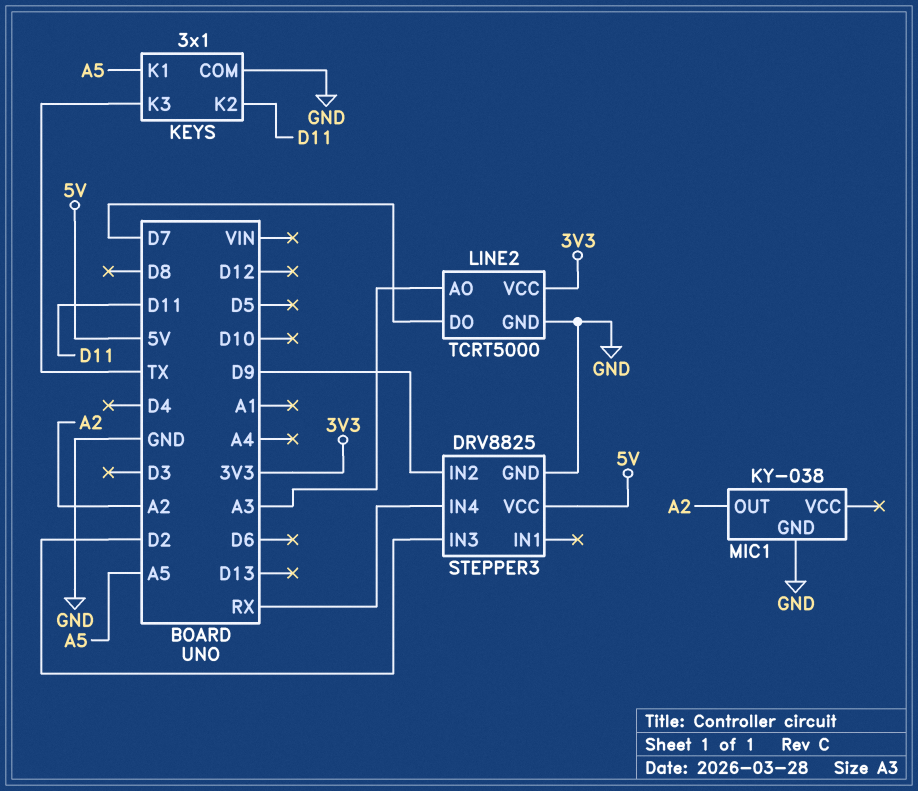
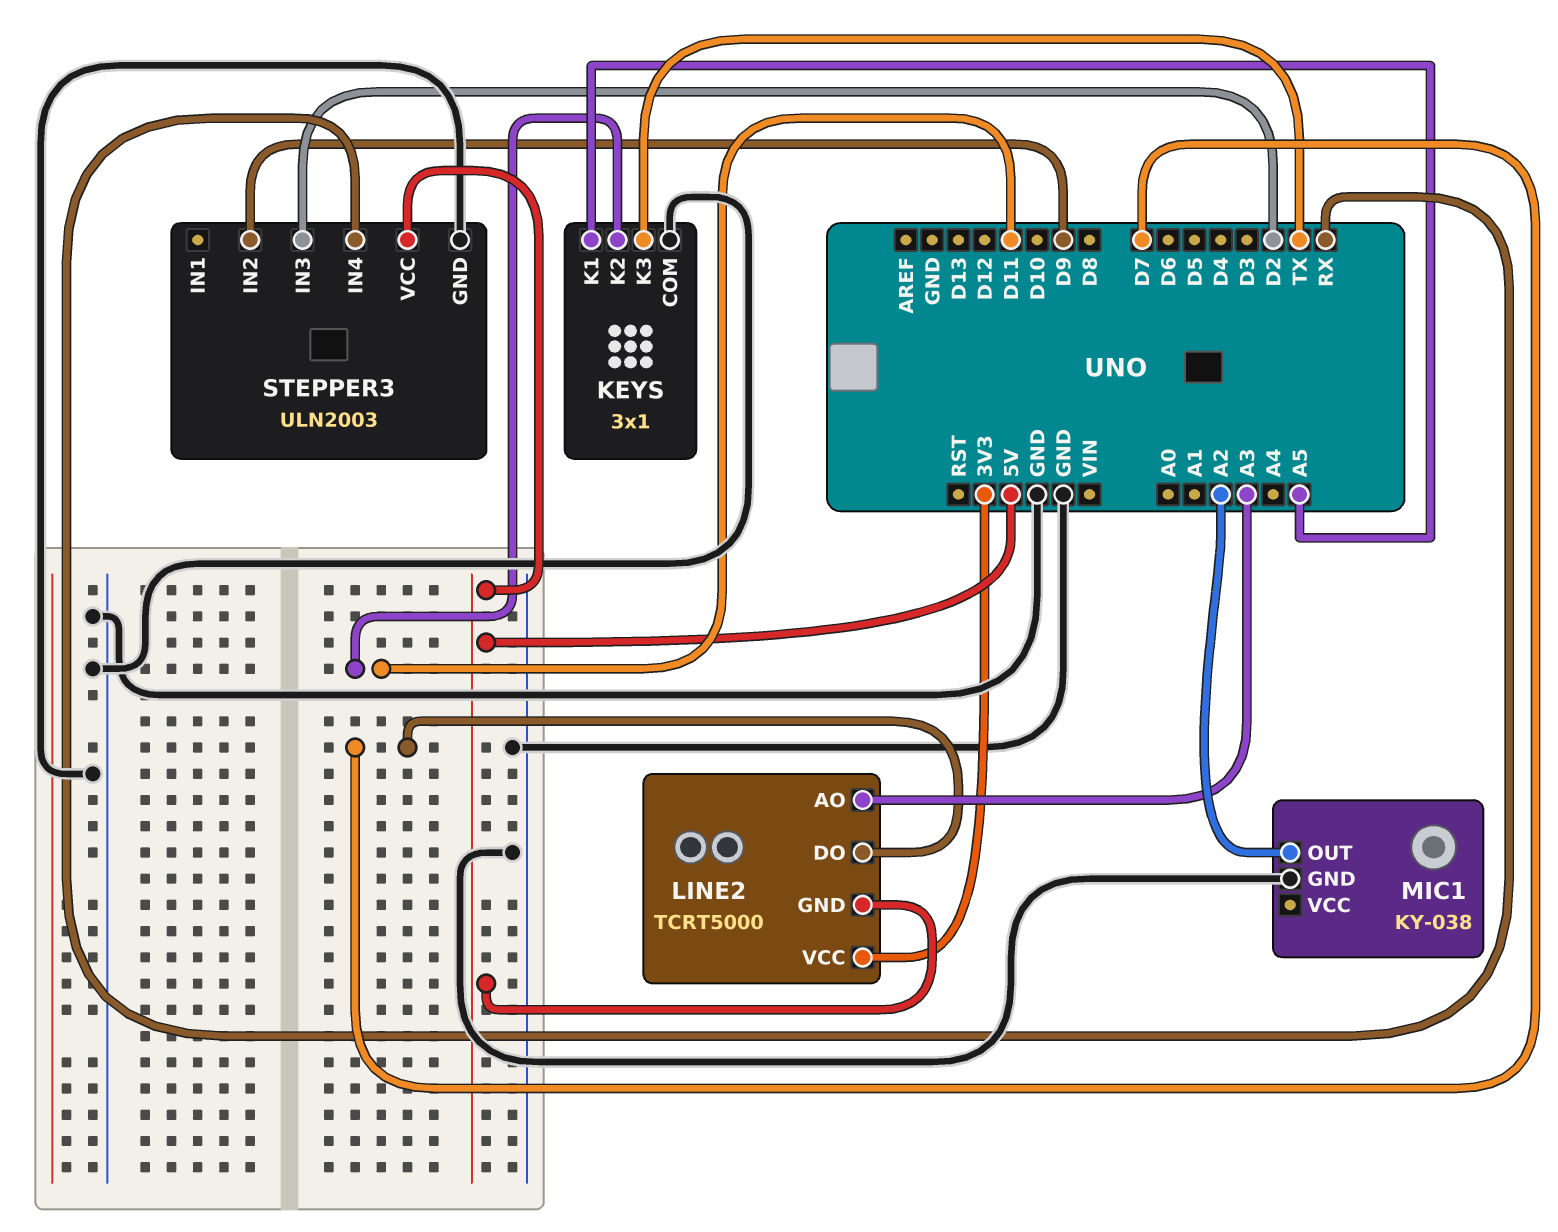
LINE2 pin GND: GND -> 5V
STEPPER3: DRV8825 -> ULN2003

